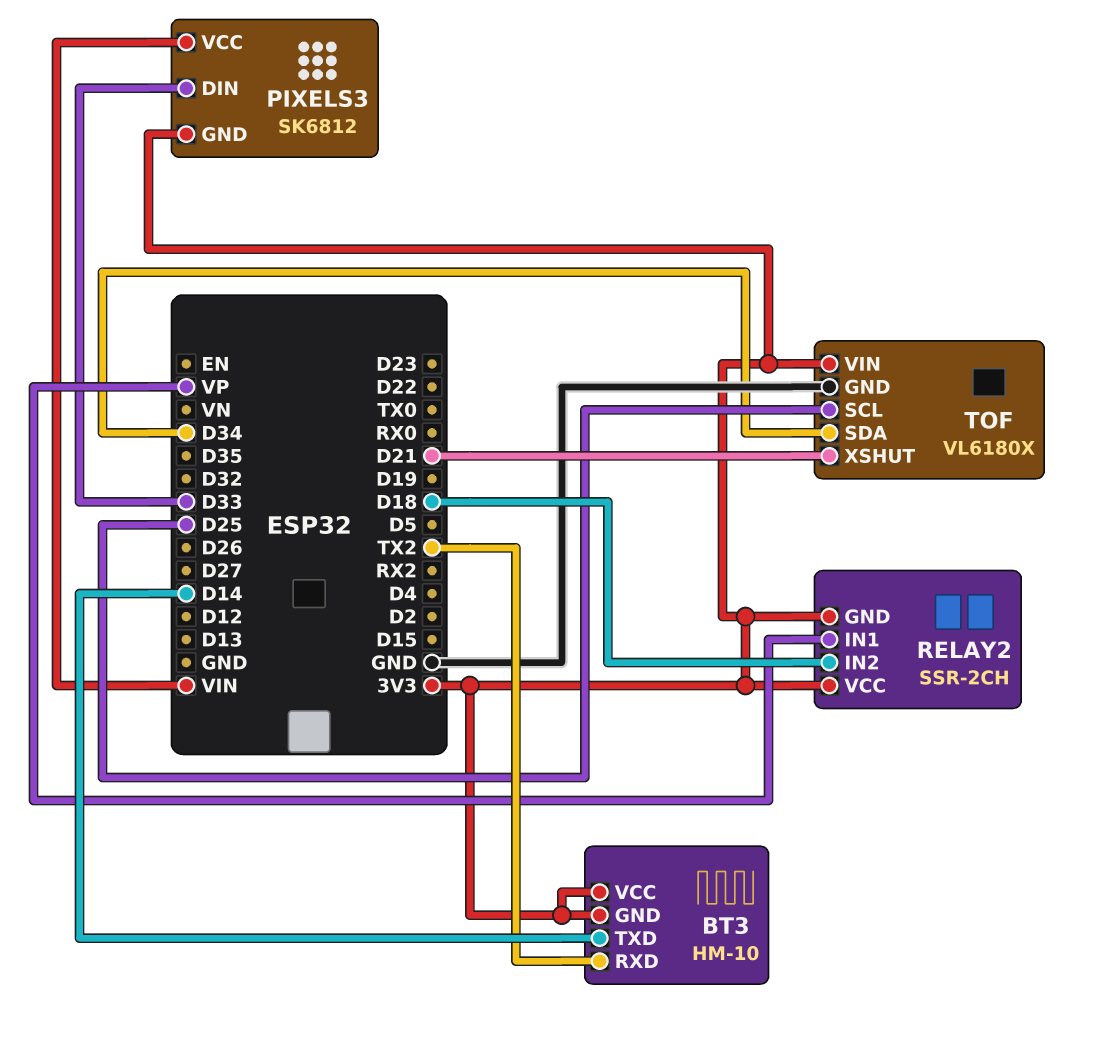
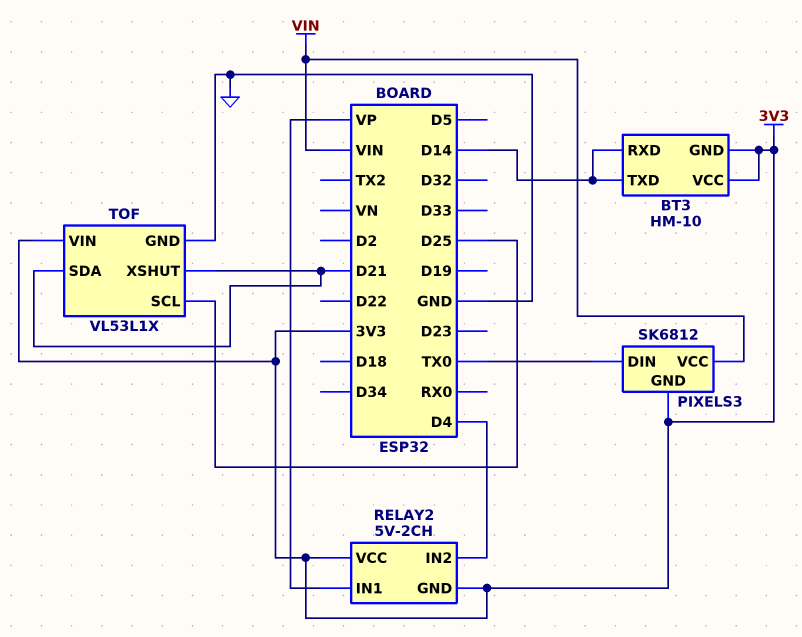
BT3 pin RXD: TX2 -> D14
PIXELS3 pin DIN: D33 -> TX0
RELAY2: SSR-2CH -> 5V-2CH
RELAY2 pin IN2: D18 -> D4
TOF: VL6180X -> VL53L1X
TOF pin SDA: D34 -> D21

